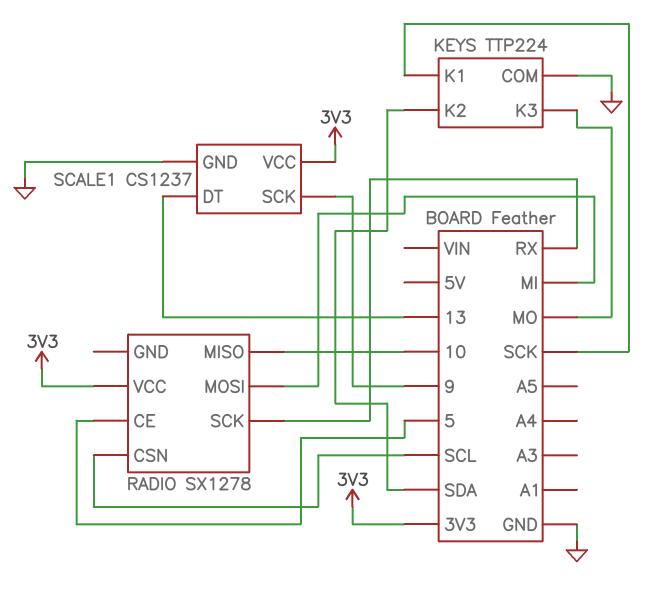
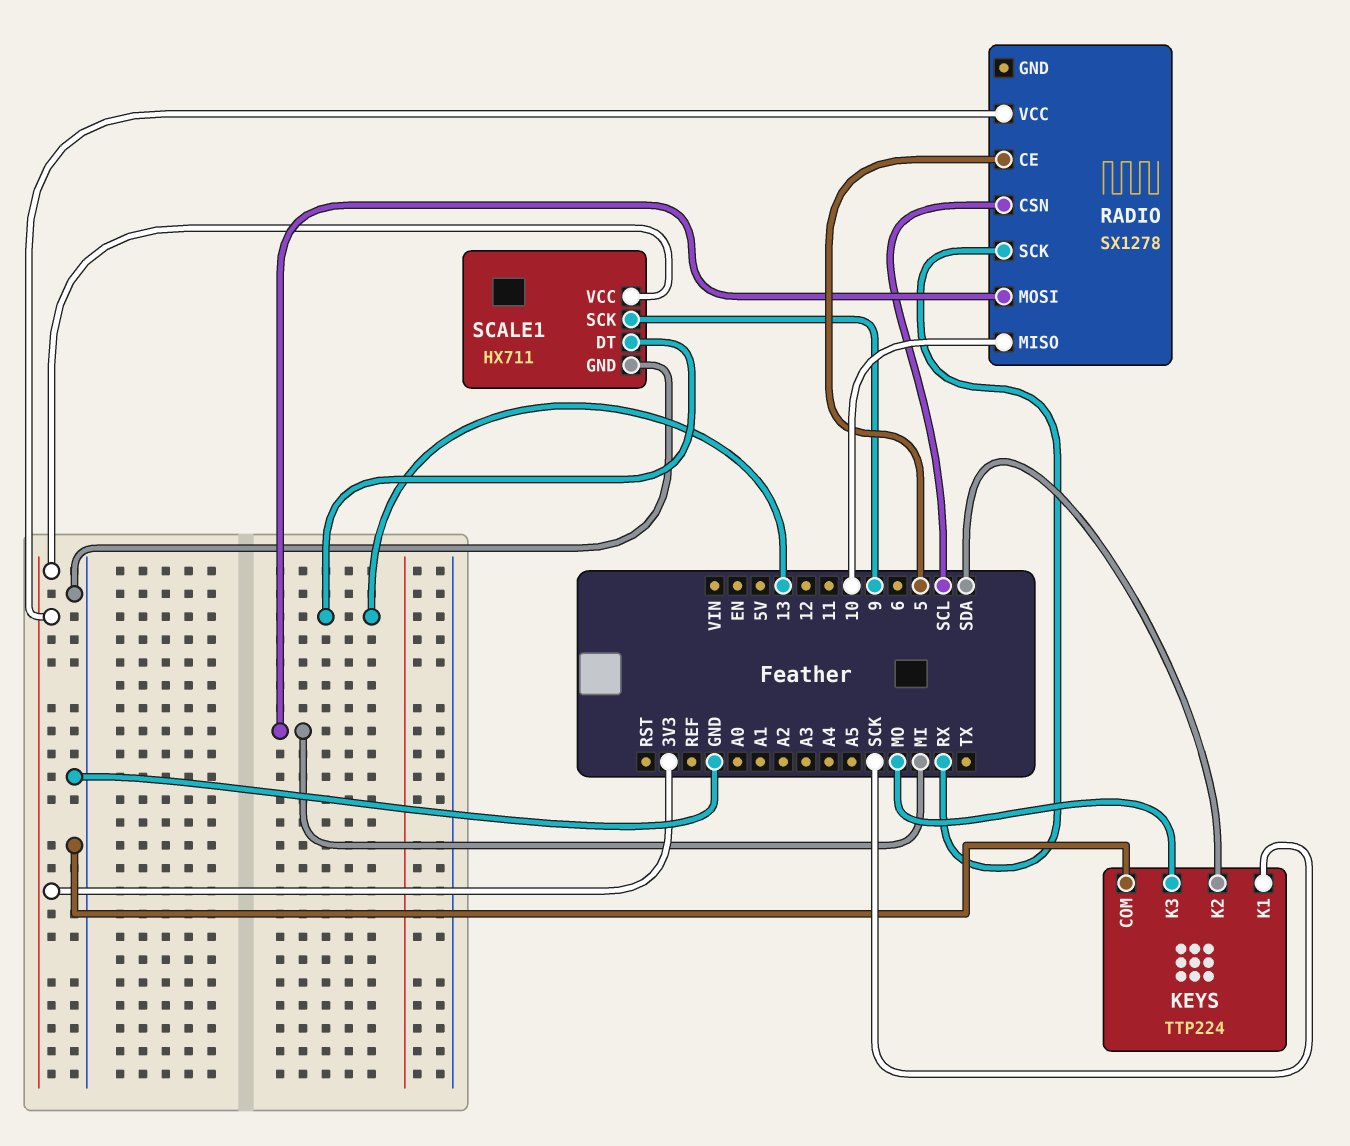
SCALE1: CS1237 -> HX711

